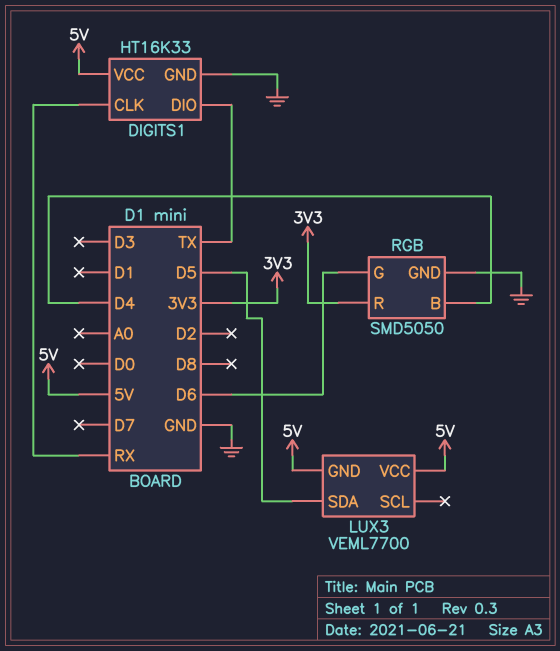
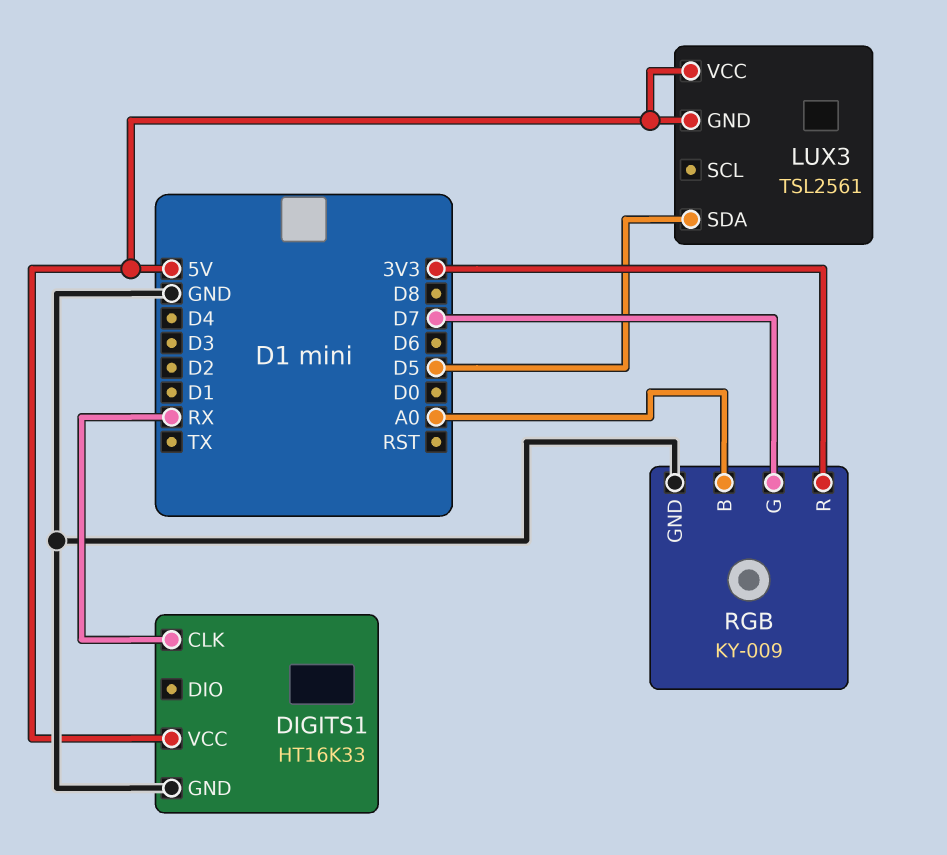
DIGITS1 pin DIO: TX -> none
LUX3: VEML7700 -> TSL2561
RGB: SMD5050 -> KY-009
RGB pin B: D4 -> A0
RGB pin G: D6 -> D7

